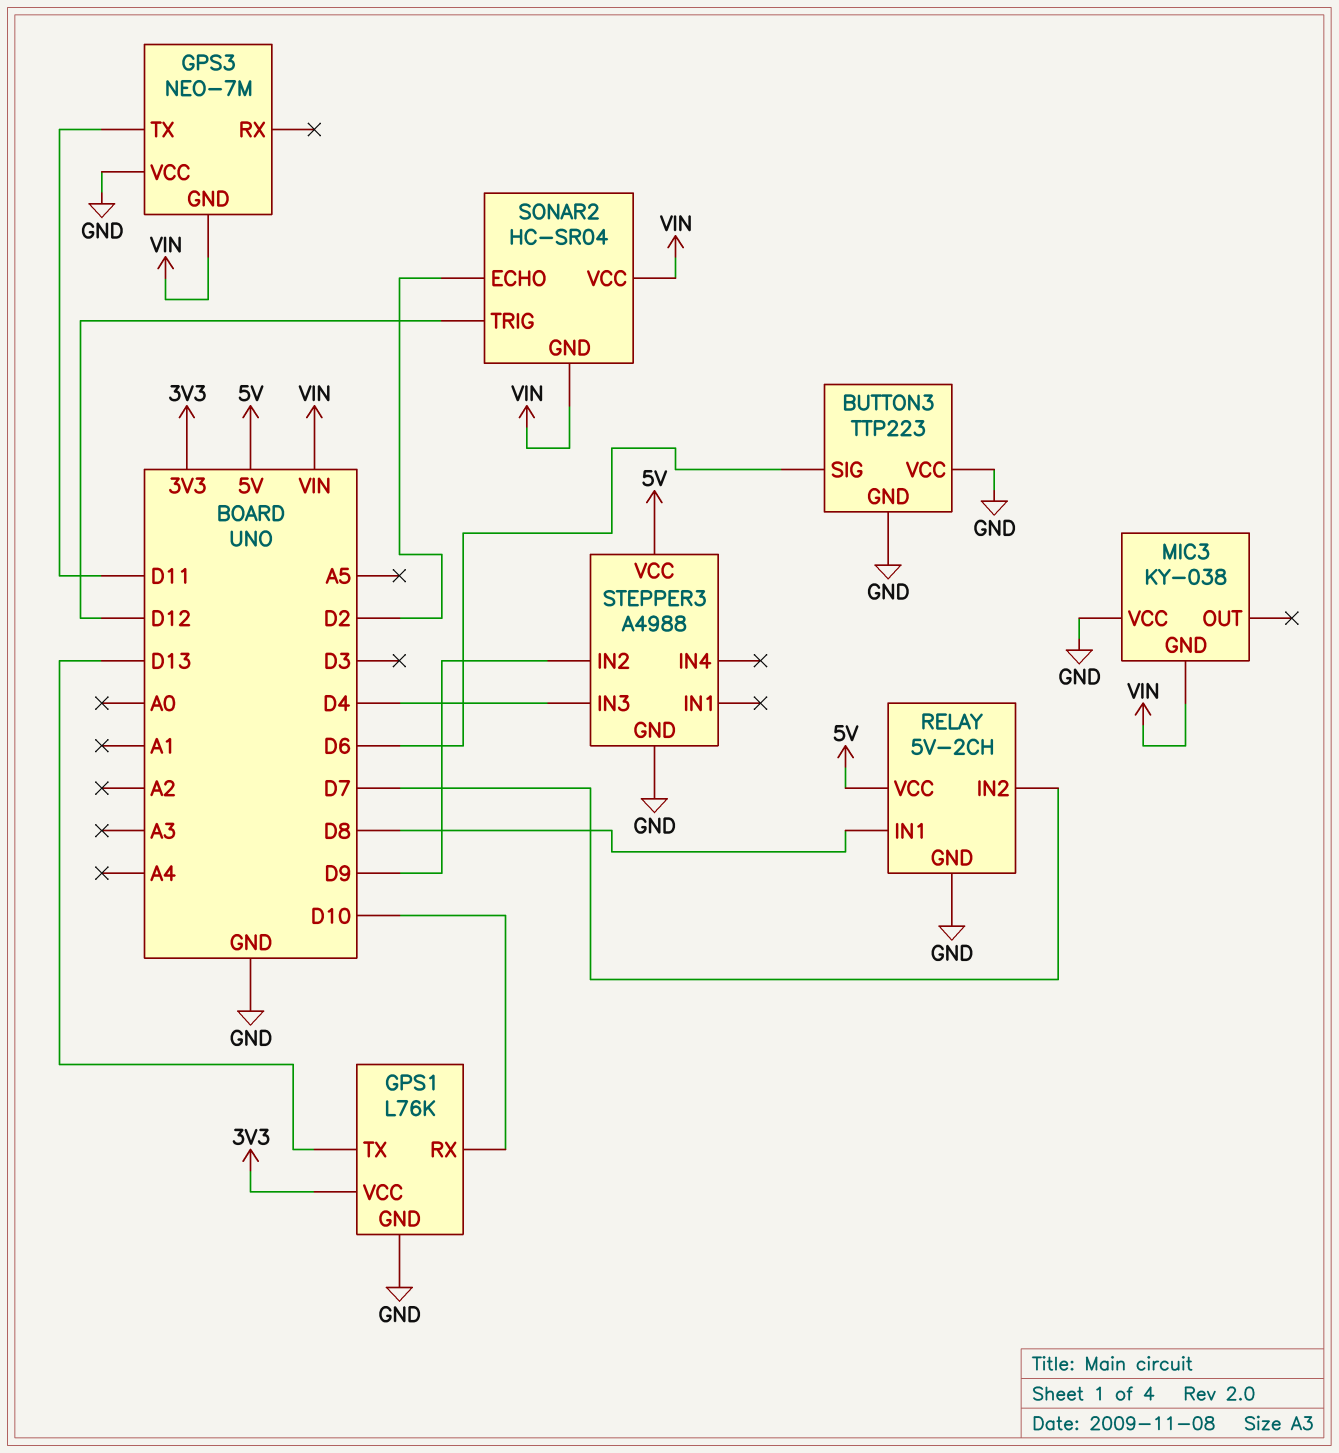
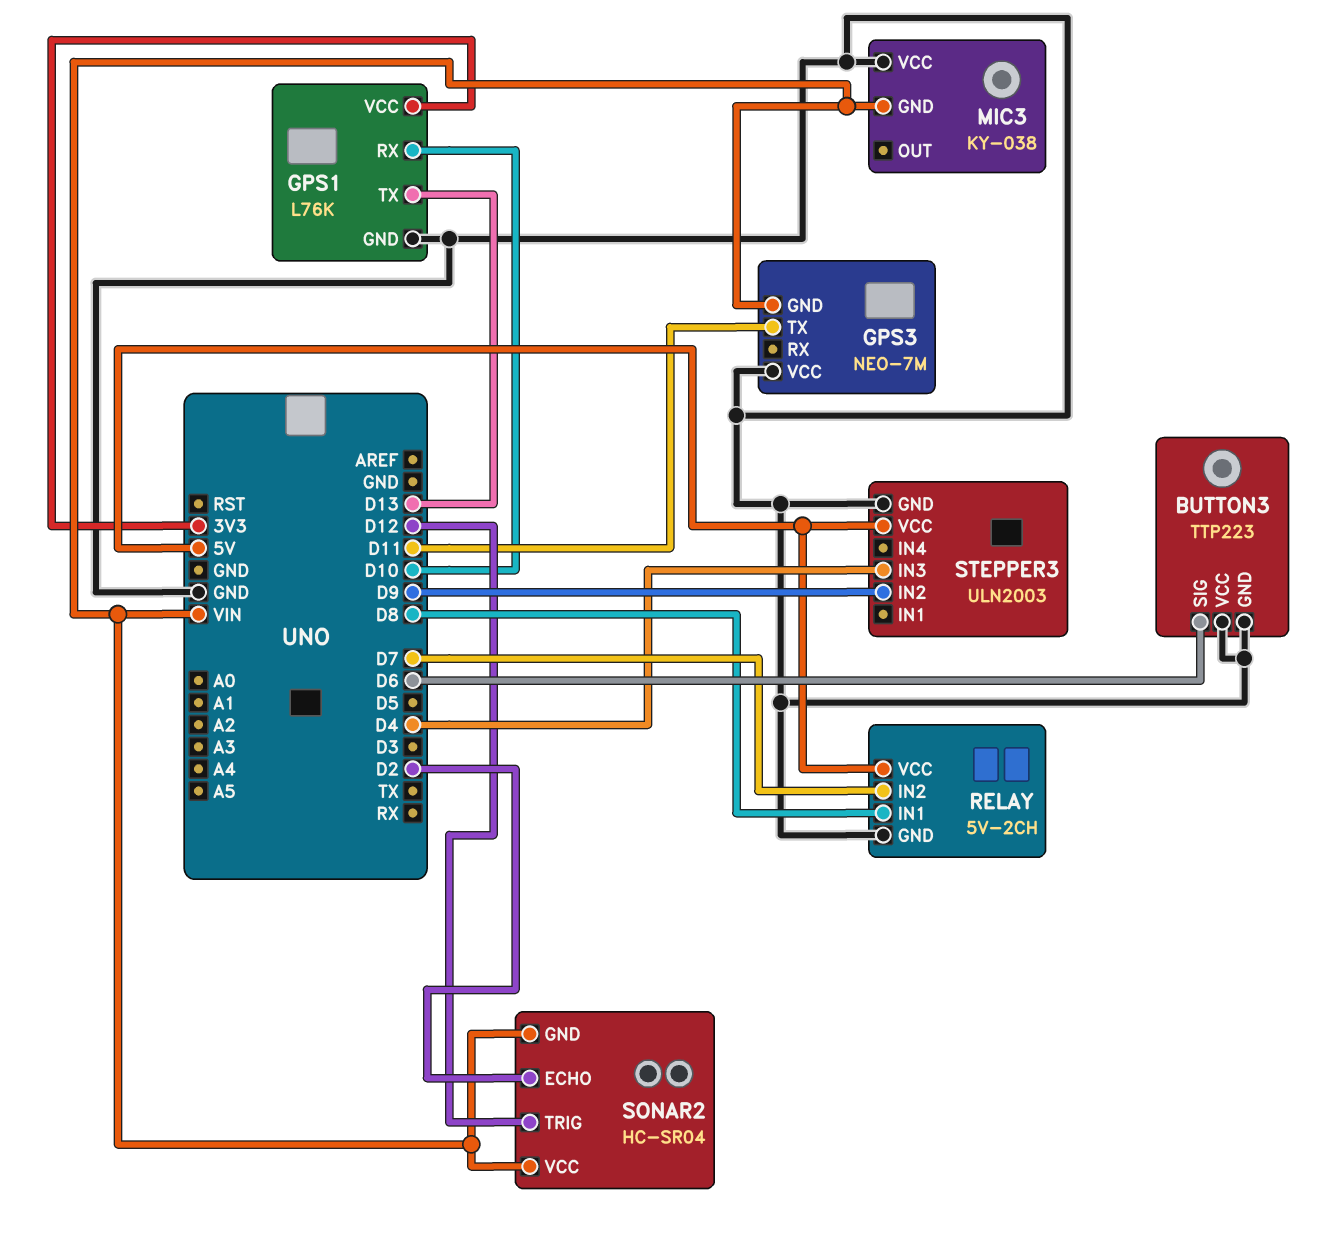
STEPPER3: A4988 -> ULN2003

